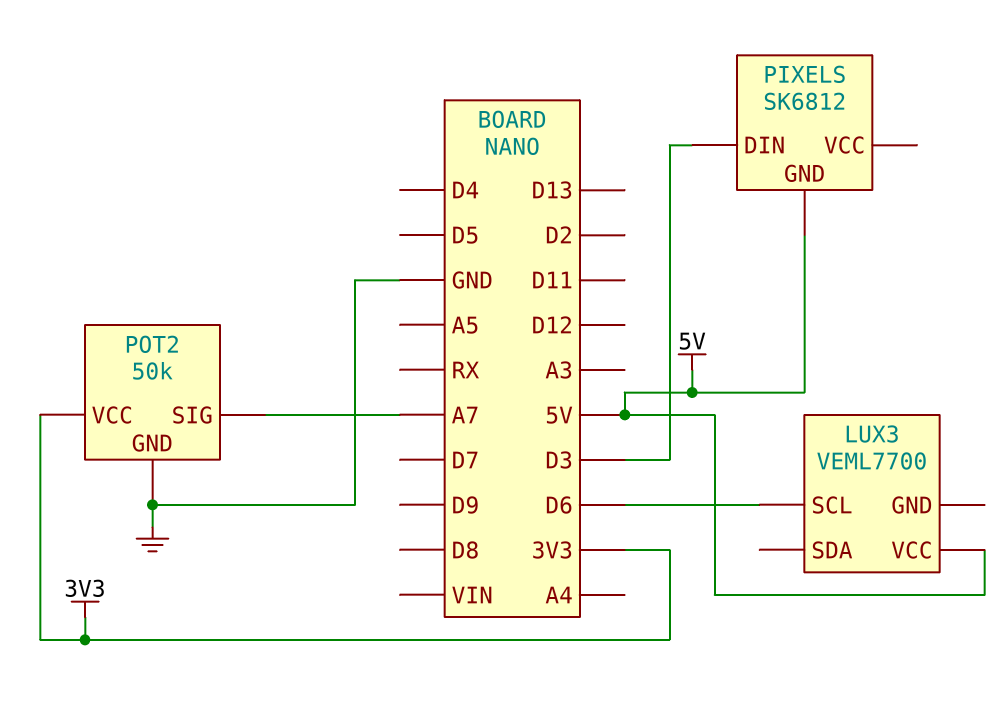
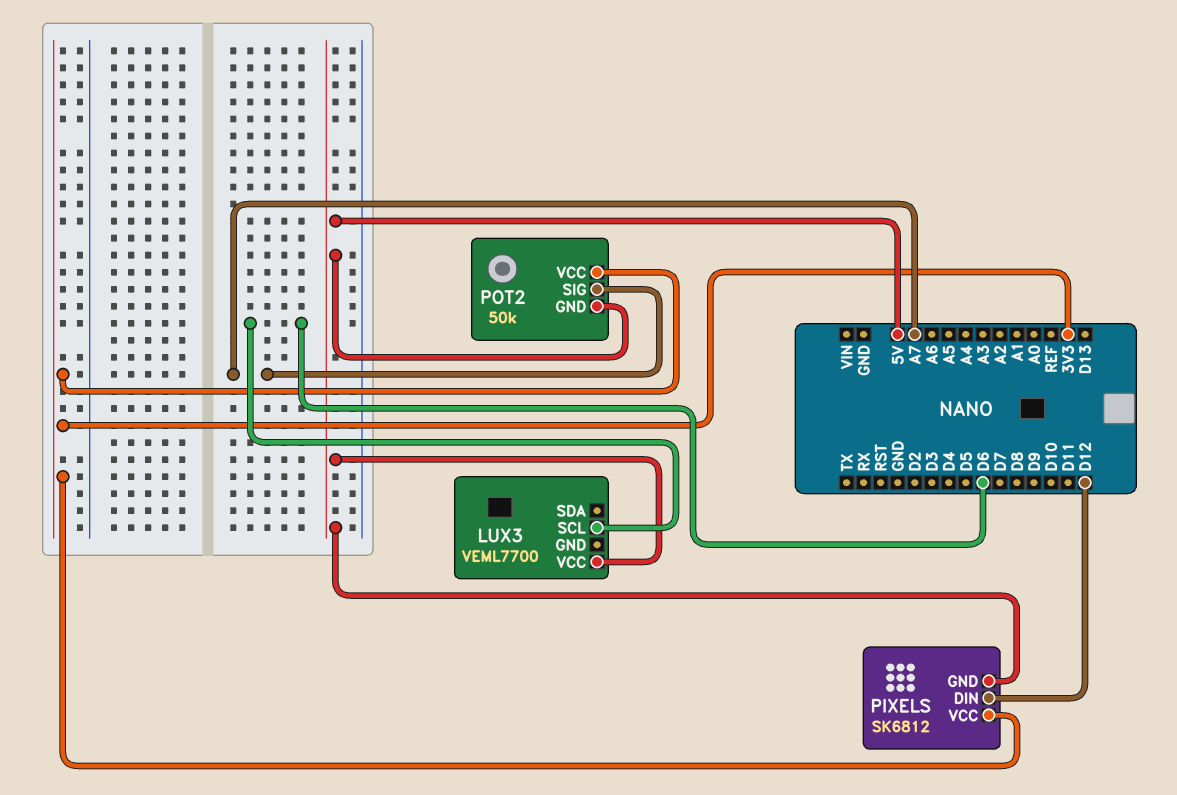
PIXELS pin DIN: D3 -> D12
PIXELS pin VCC: none -> 3V3
POT2 pin GND: GND -> 5V

